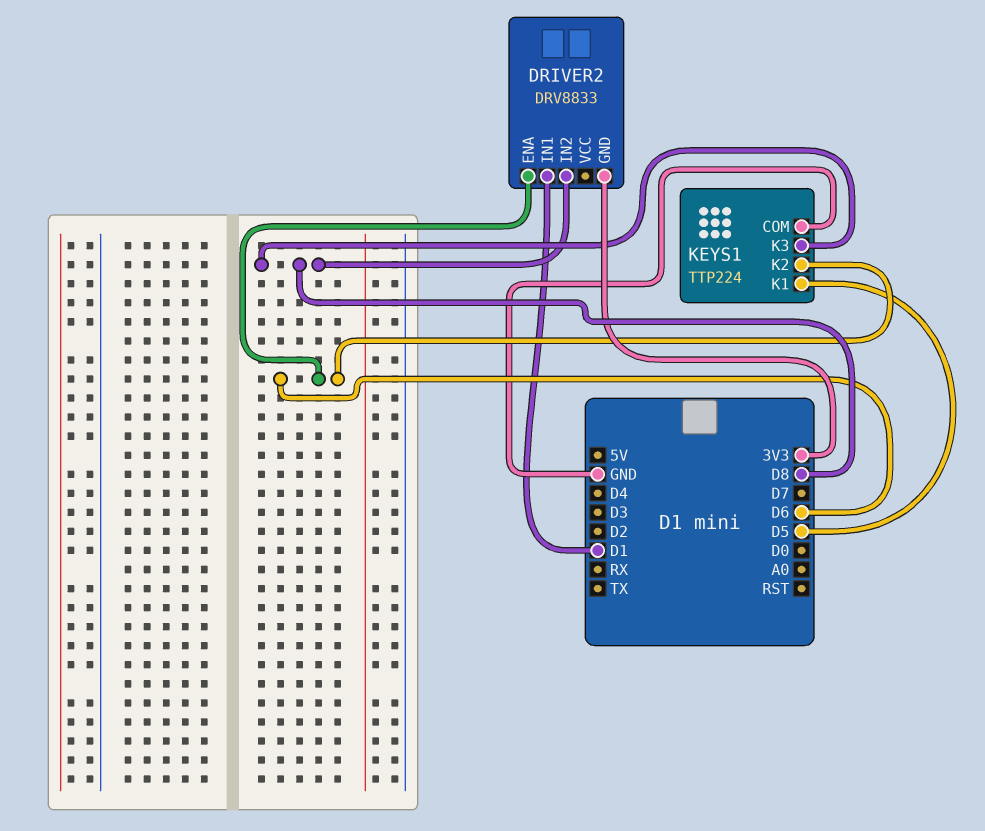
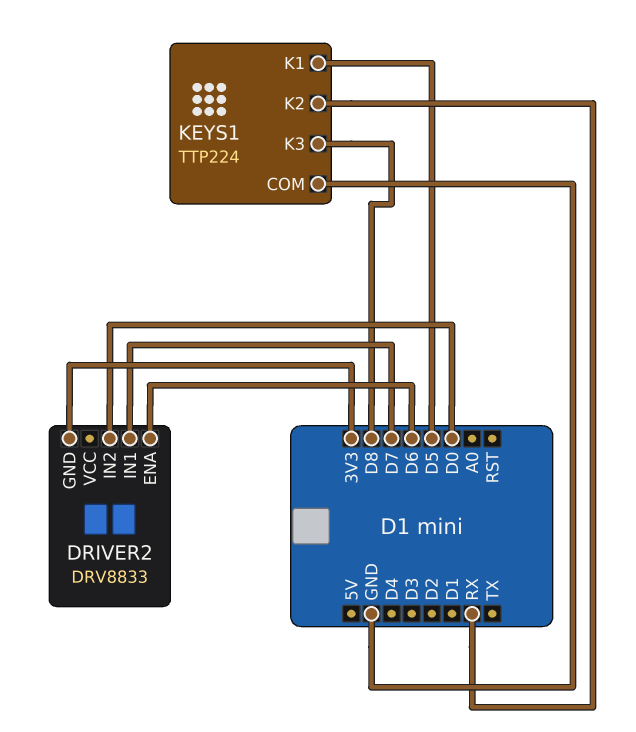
DRIVER2 pin IN1: D1 -> D7
DRIVER2 pin IN2: D8 -> D0
KEYS1 pin K2: D6 -> RX

